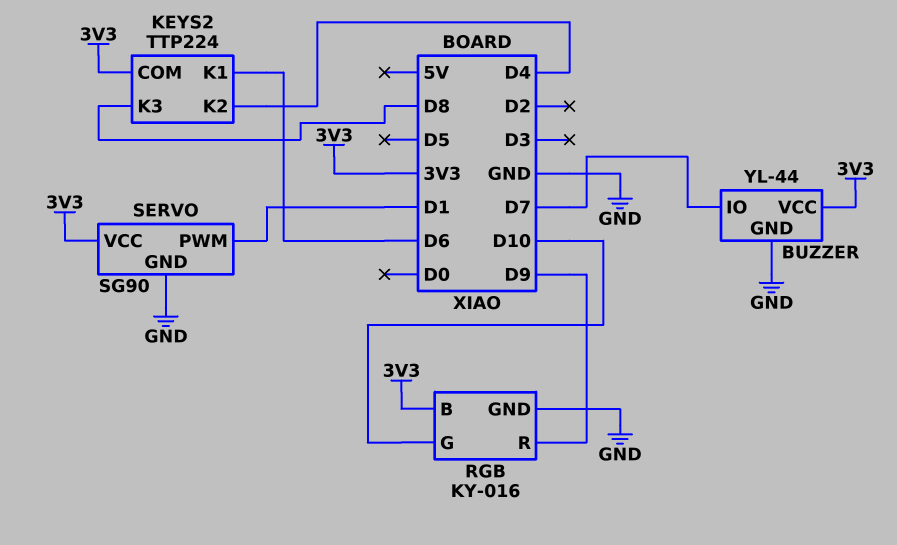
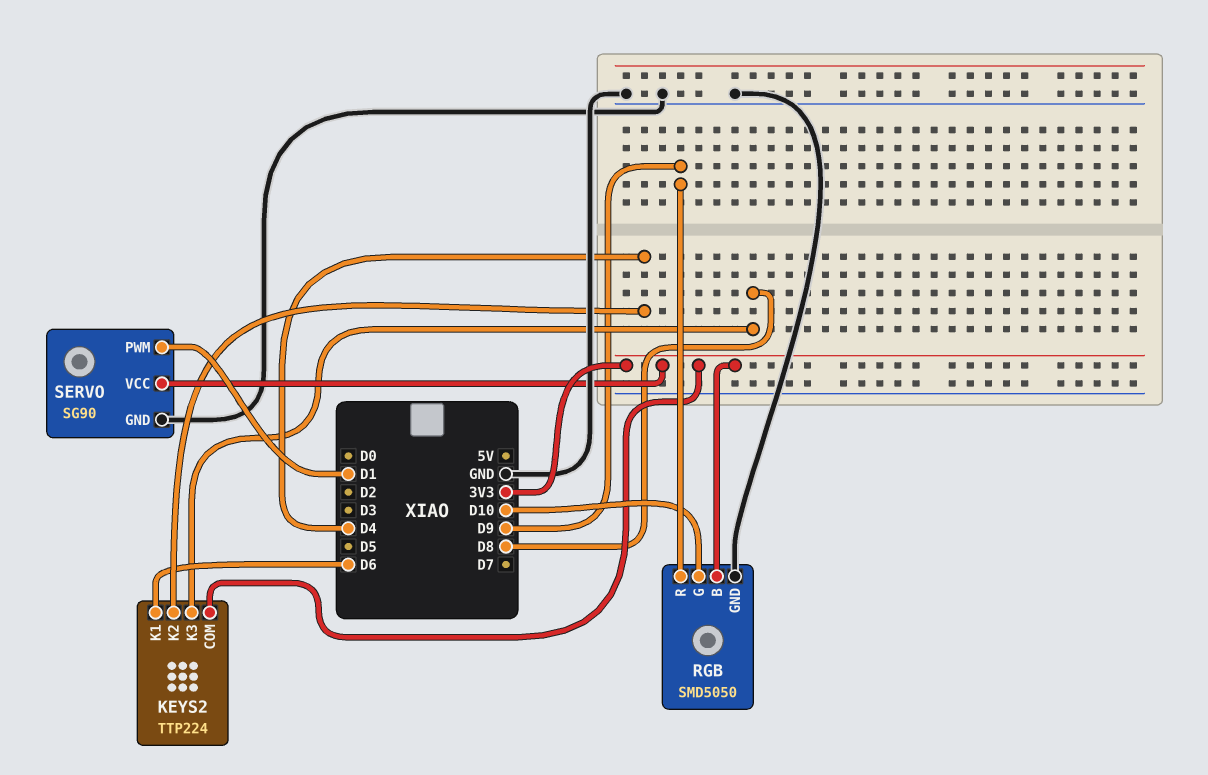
BUZZER: YL-44 -> none
BUZZER pin GND: GND -> none
BUZZER pin IO: D7 -> none
BUZZER pin VCC: 3V3 -> none
RGB: KY-016 -> SMD5050

